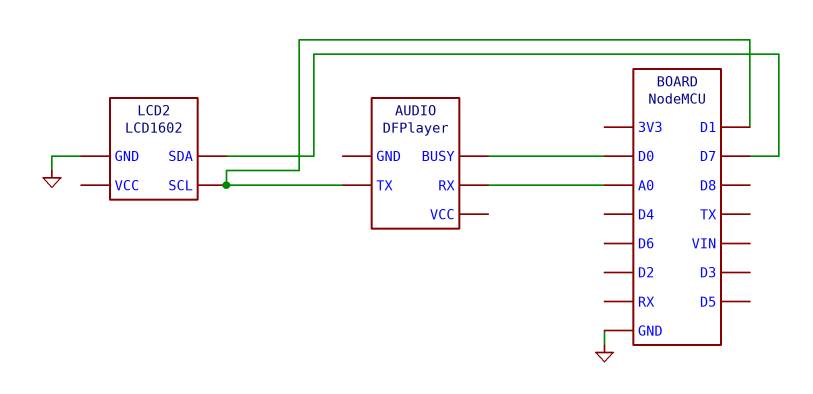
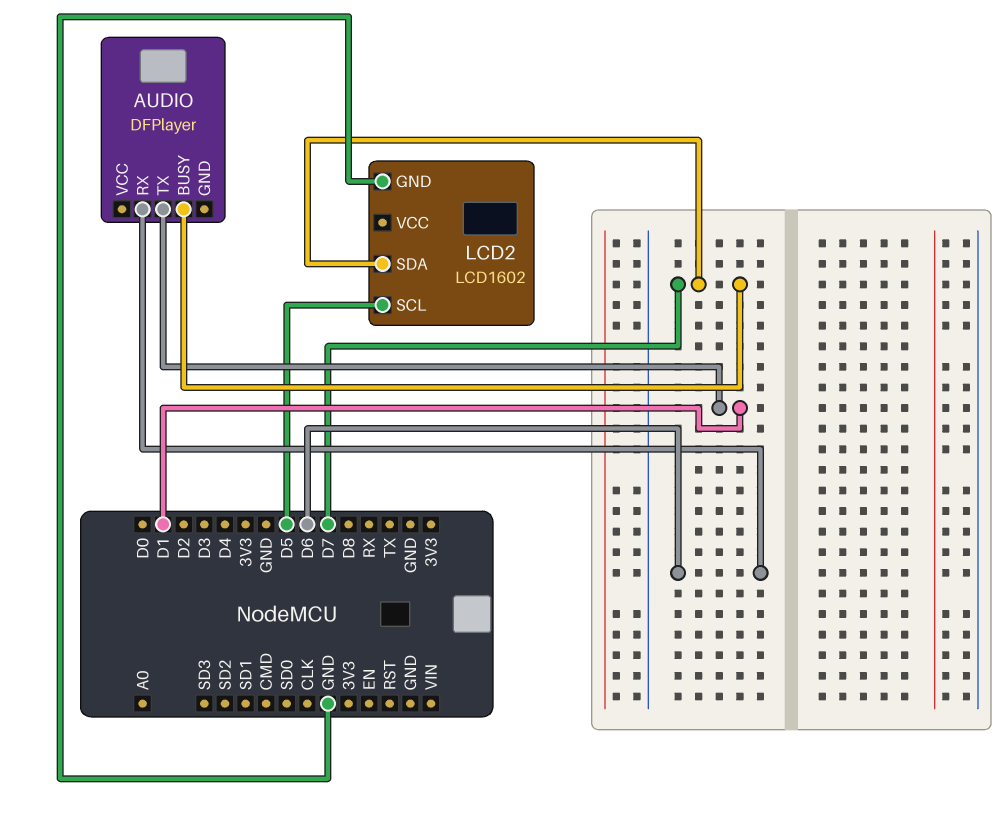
AUDIO pin BUSY: D0 -> D7
AUDIO pin RX: A0 -> D6
LCD2 pin SCL: D1 -> D5

